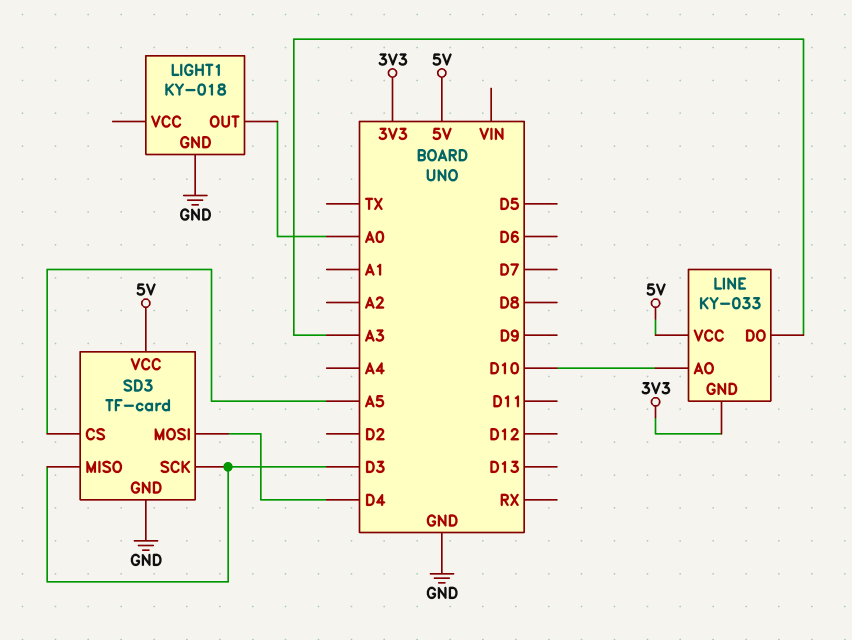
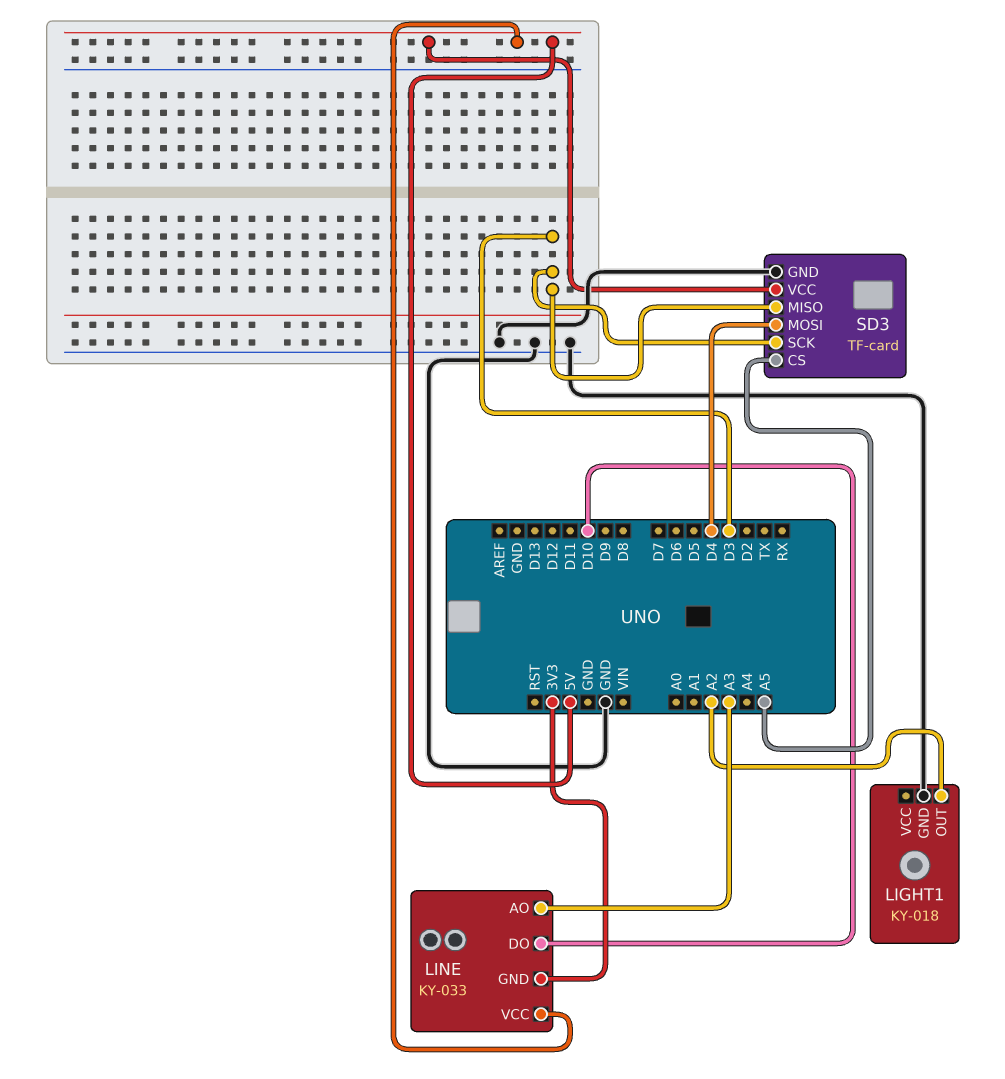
LIGHT1 pin OUT: A0 -> A2
LINE pin AO: D10 -> A3
LINE pin DO: A3 -> D10

